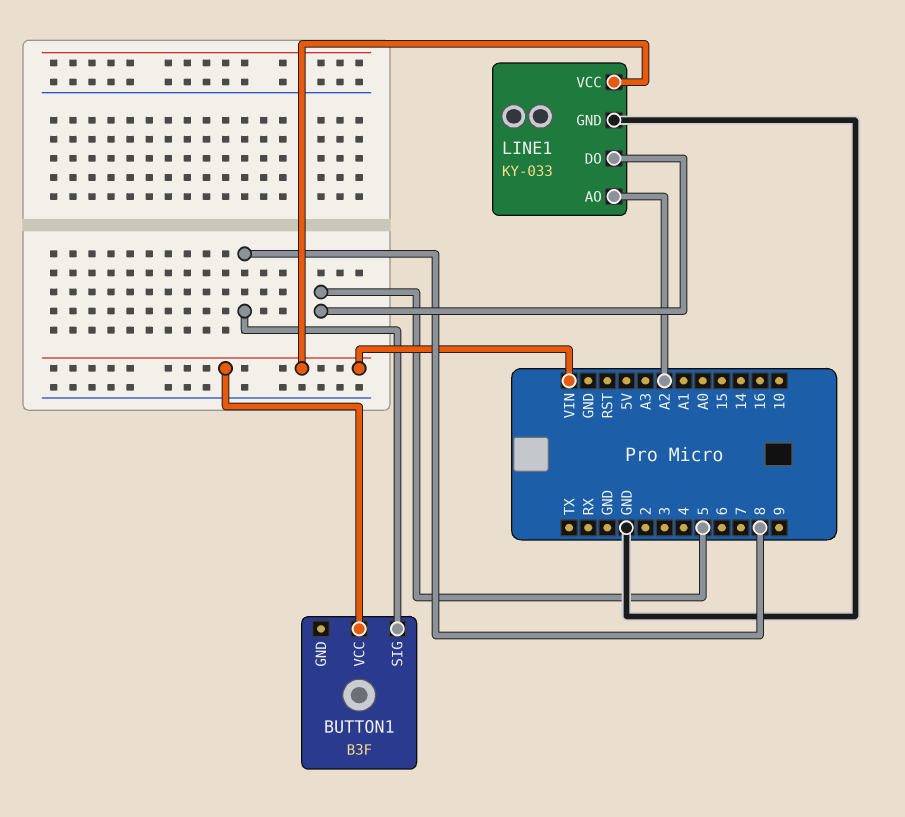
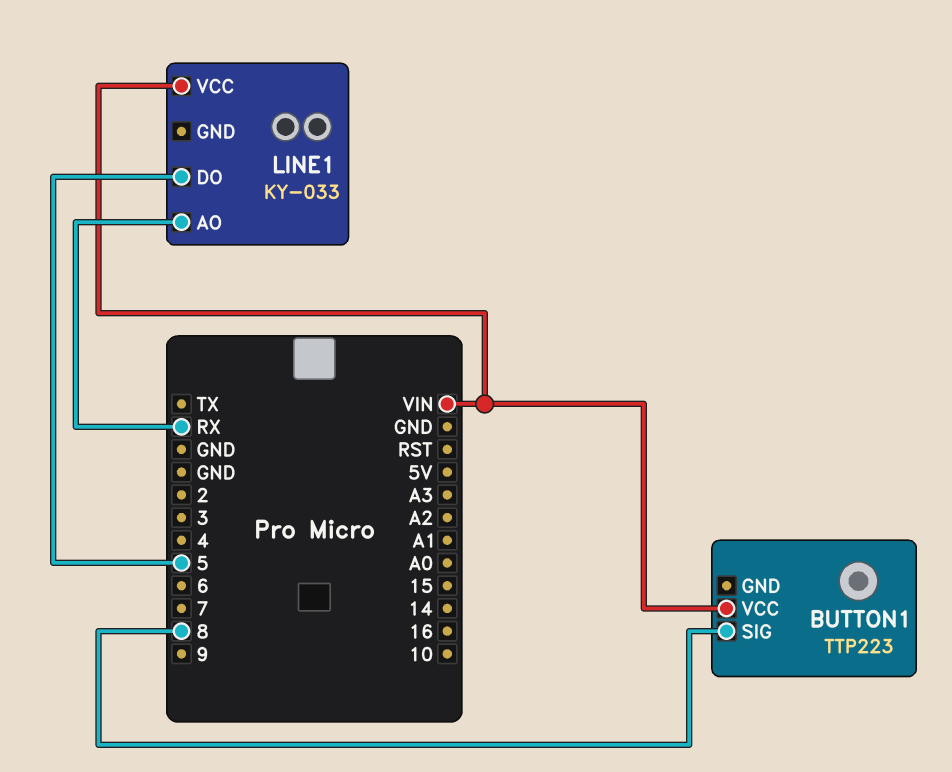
BUTTON1: B3F -> TTP223
LINE1 pin AO: A2 -> RX
LINE1 pin GND: GND -> none

